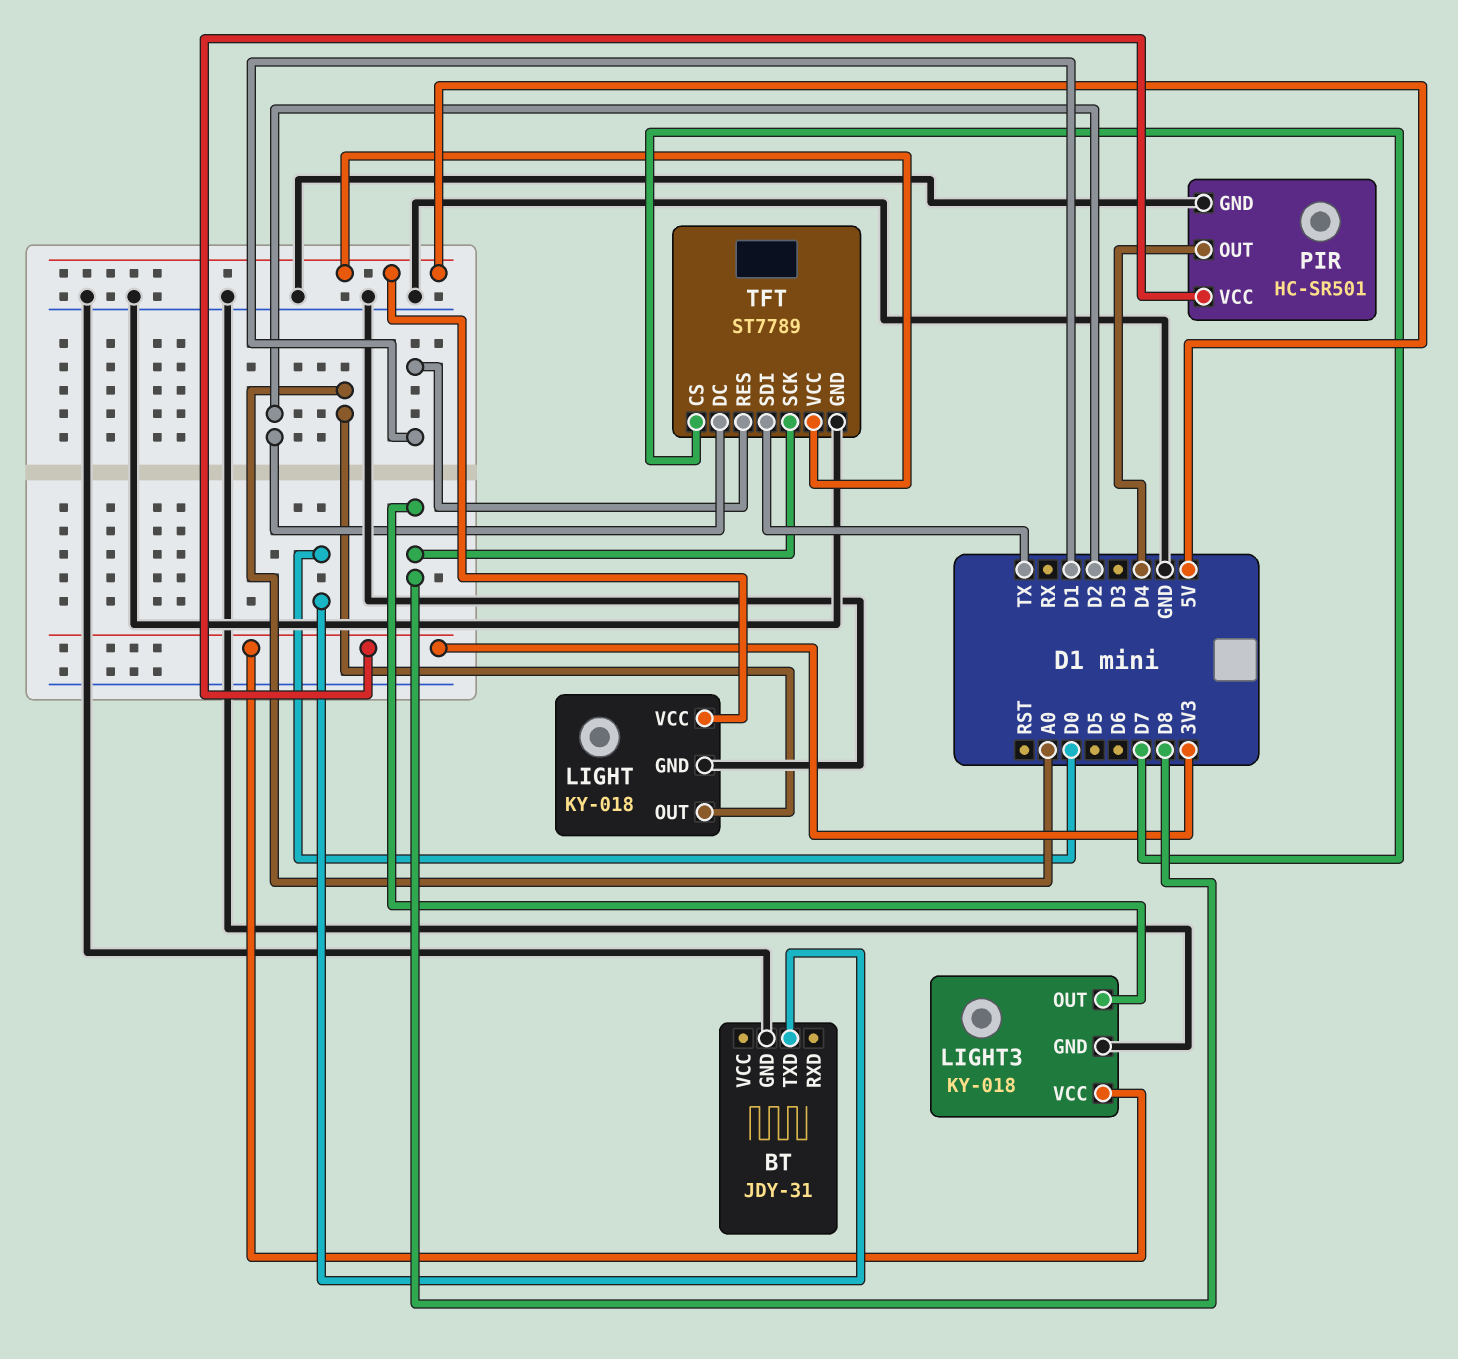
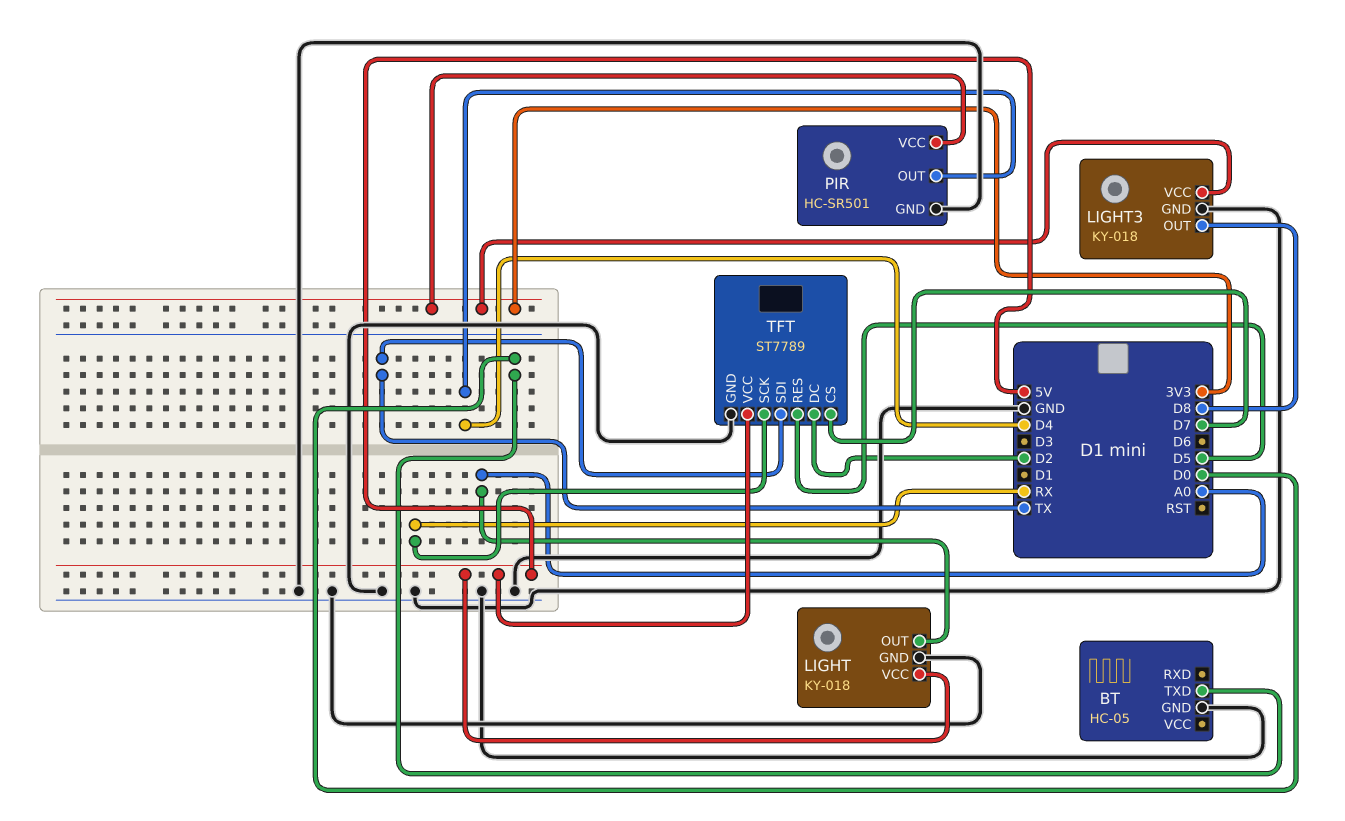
BT: JDY-31 -> HC-05
TFT pin RES: D1 -> D5
TFT pin SCK: D8 -> RX

